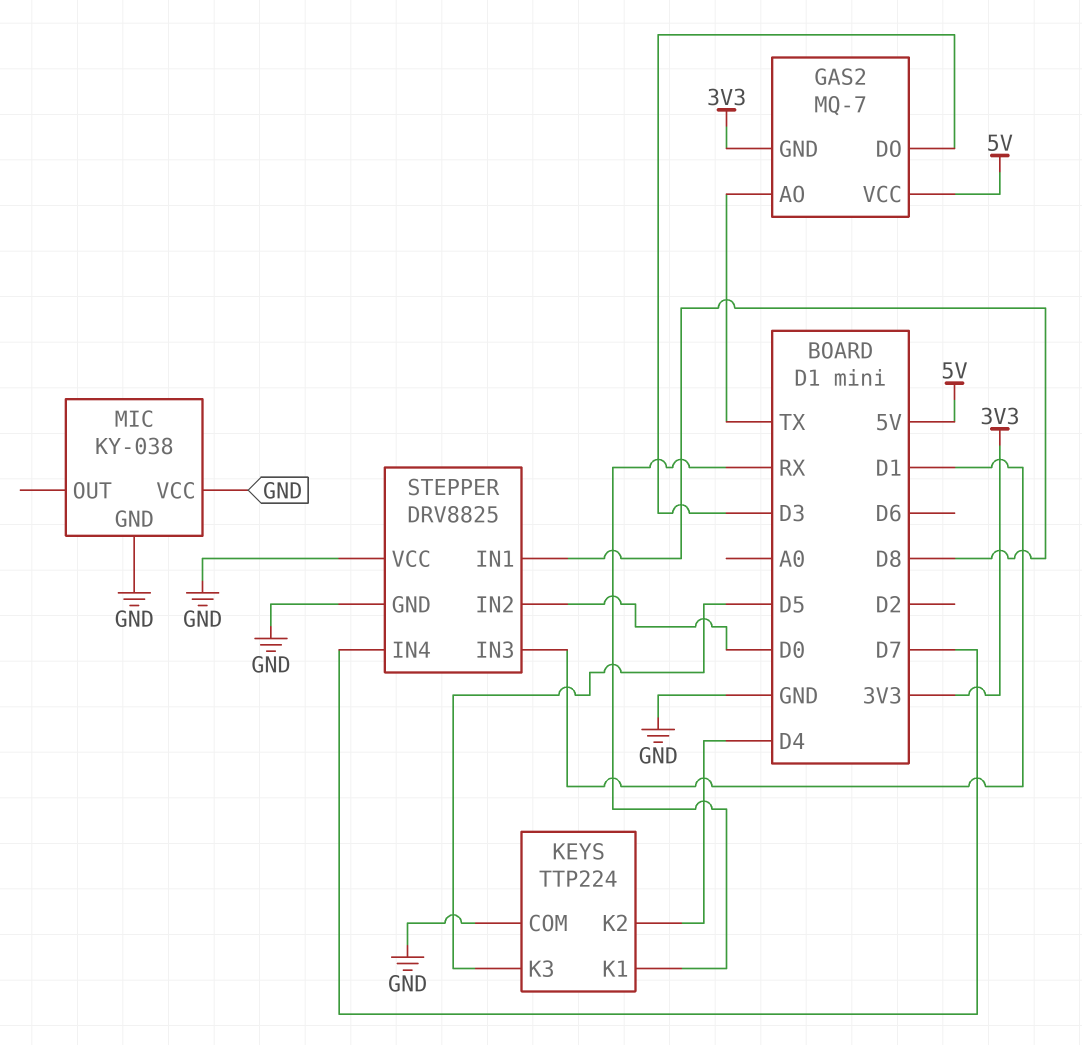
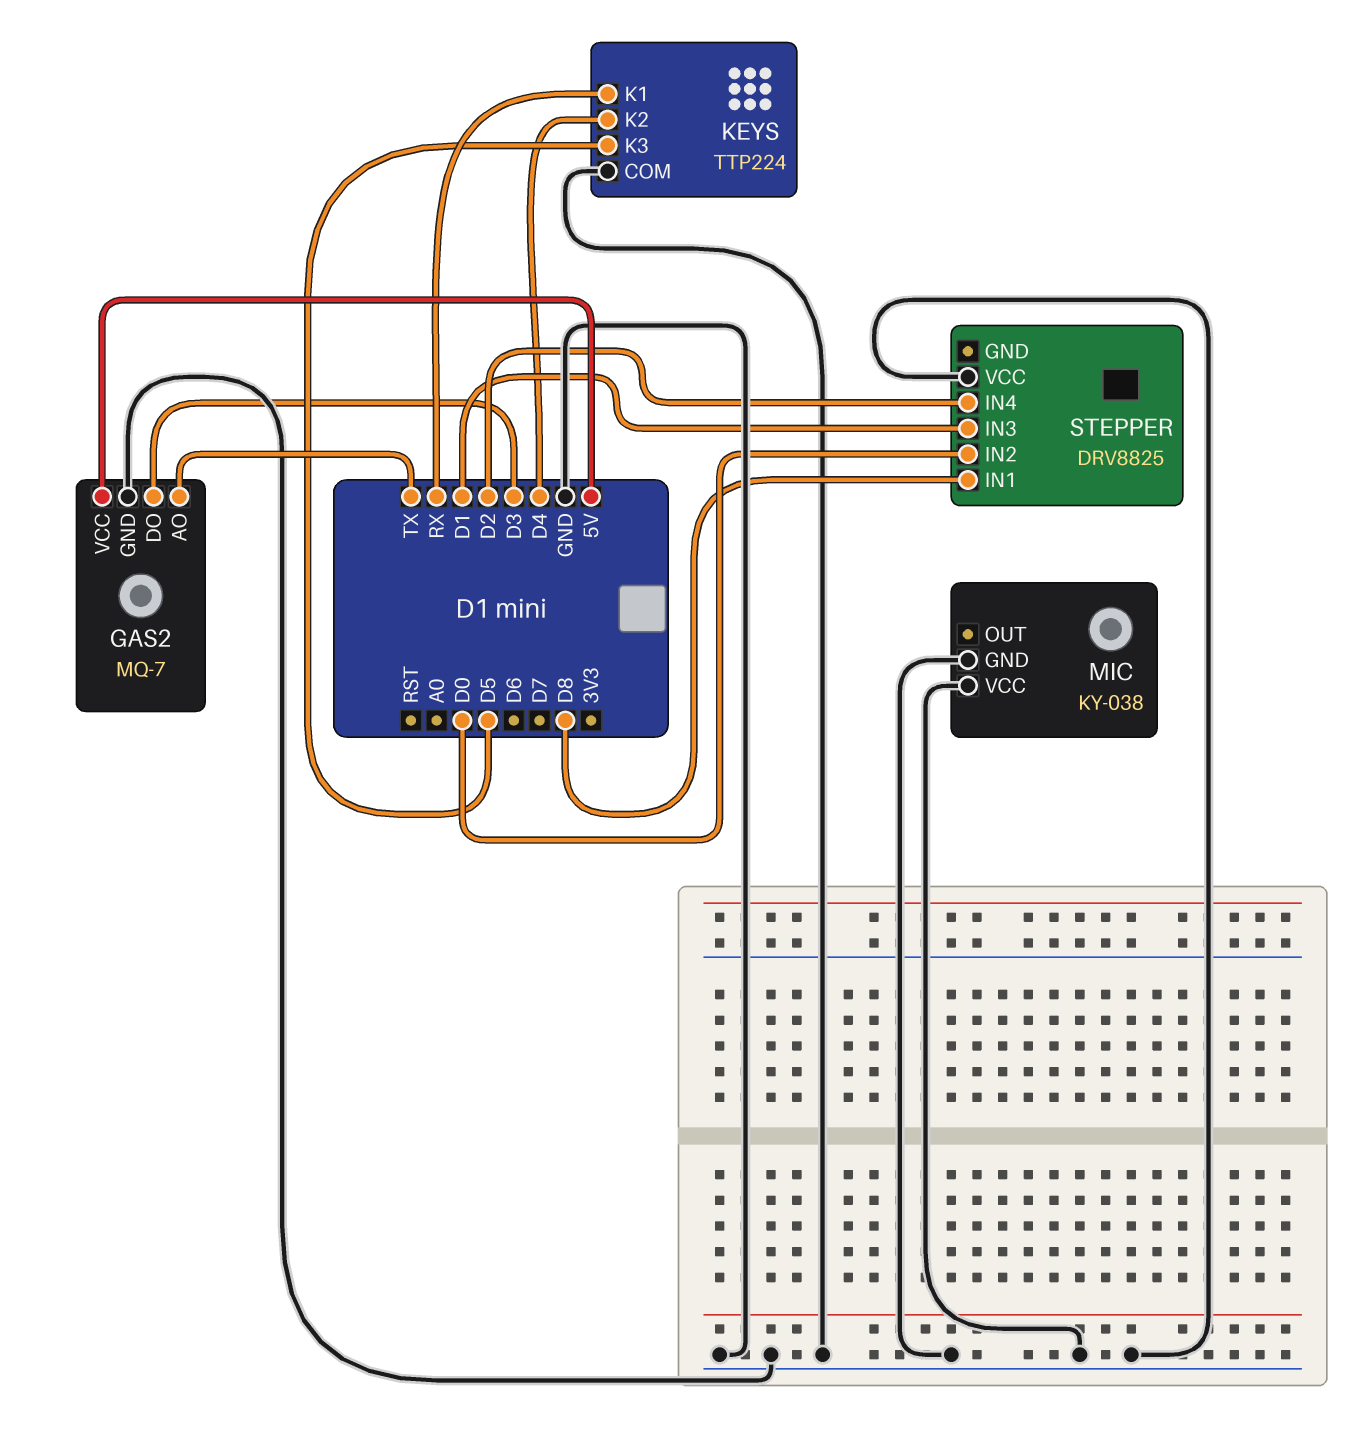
GAS2 pin GND: 3V3 -> GND
STEPPER pin GND: GND -> none
STEPPER pin IN4: D7 -> D2

